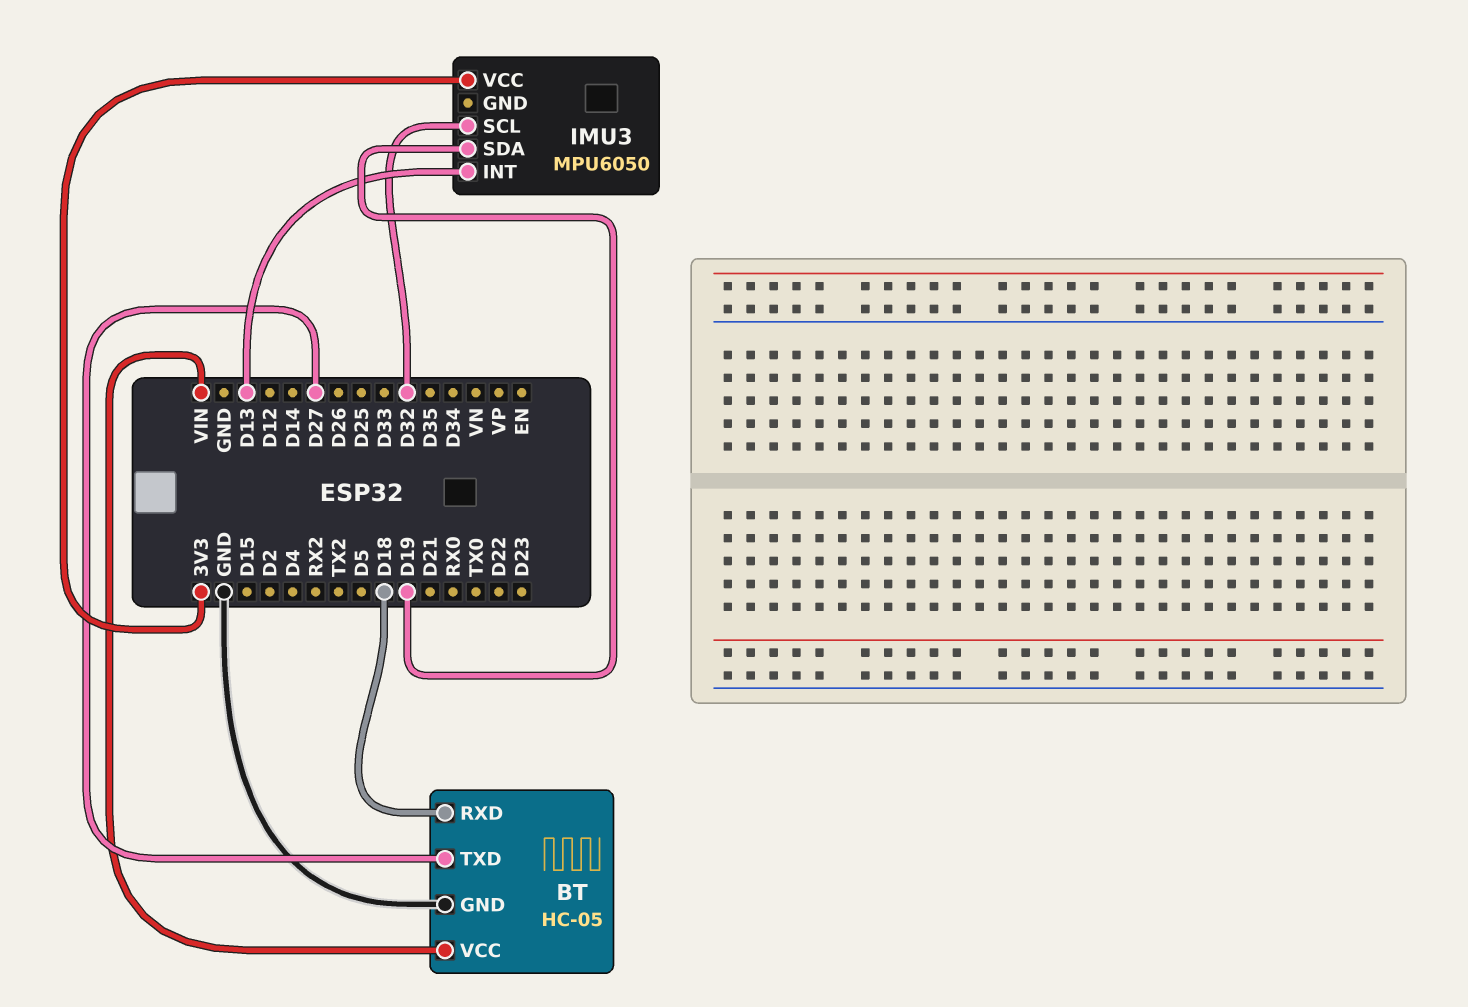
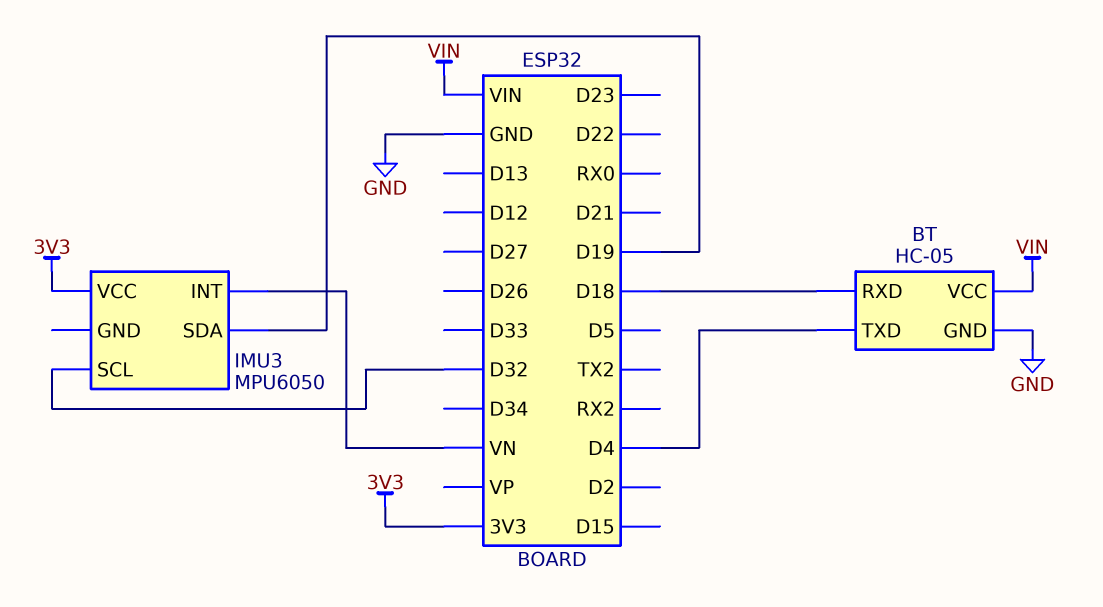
BT pin TXD: D27 -> D4
IMU3 pin INT: D13 -> VN

